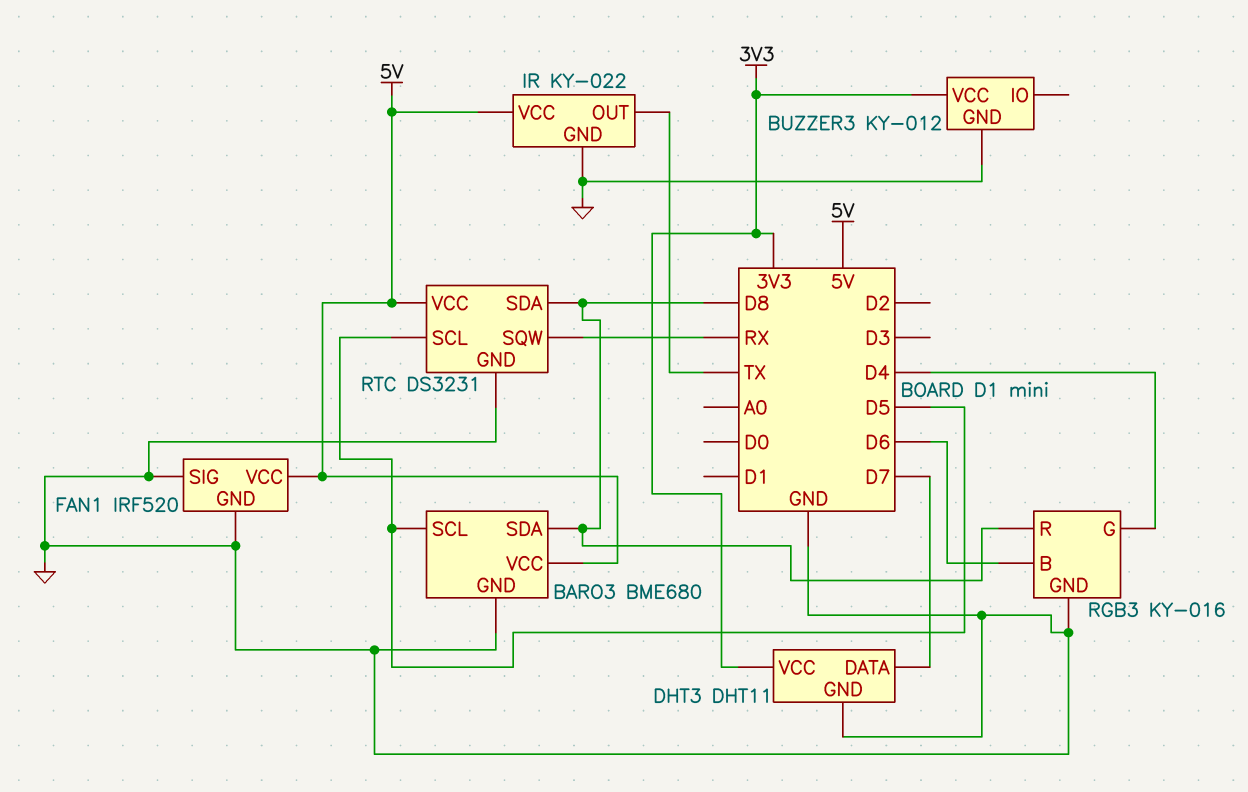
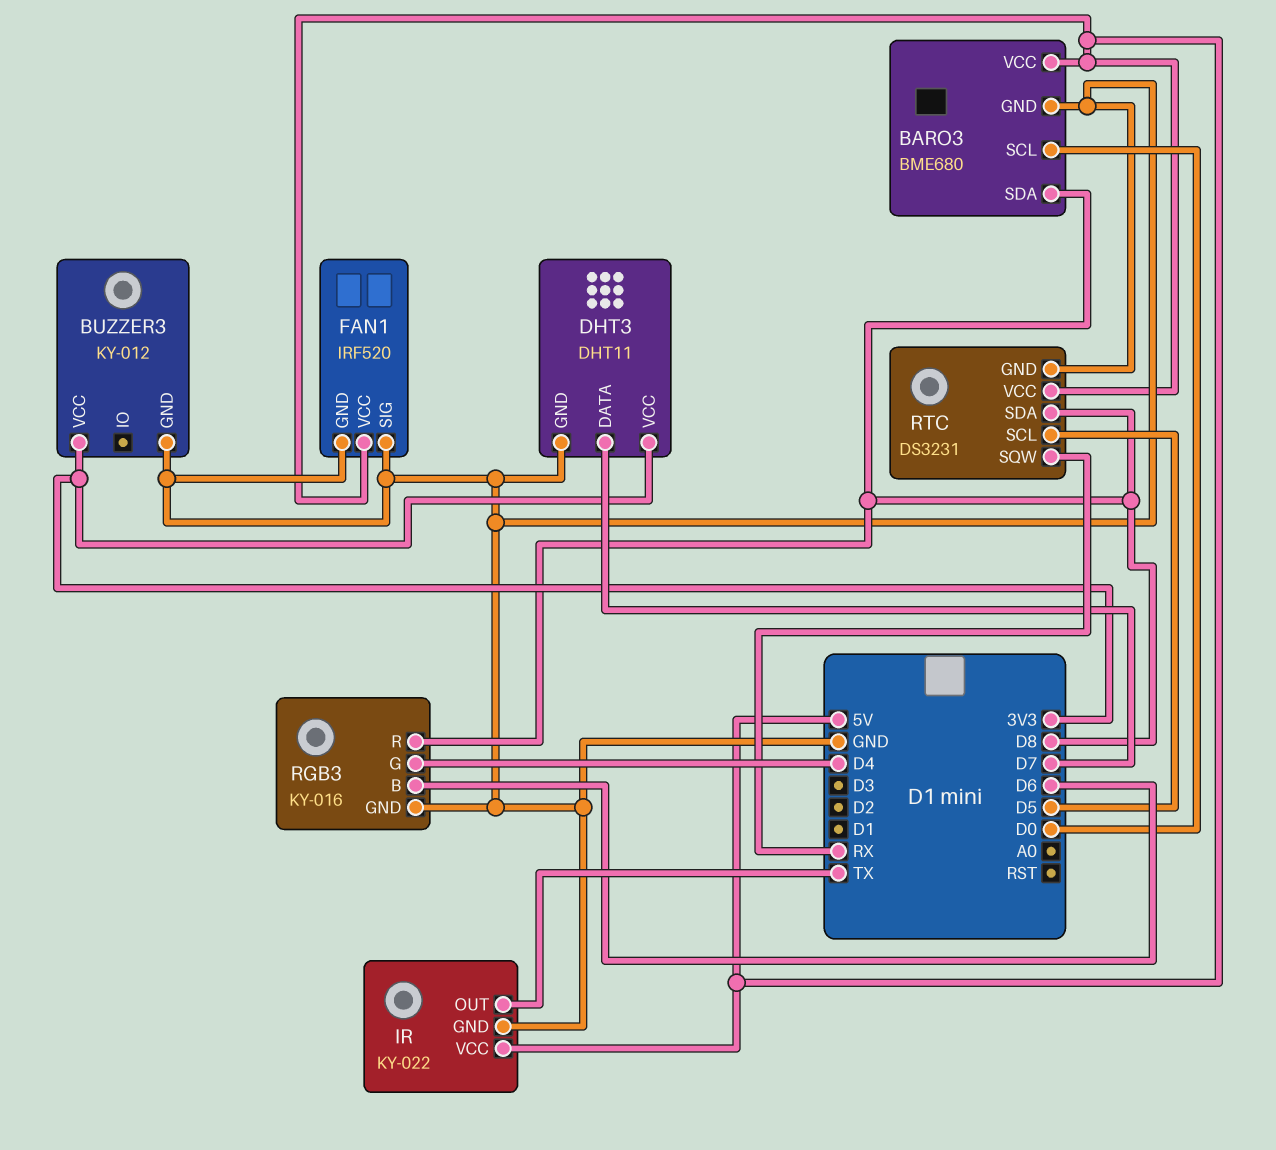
BARO3 pin SCL: D5 -> D0

